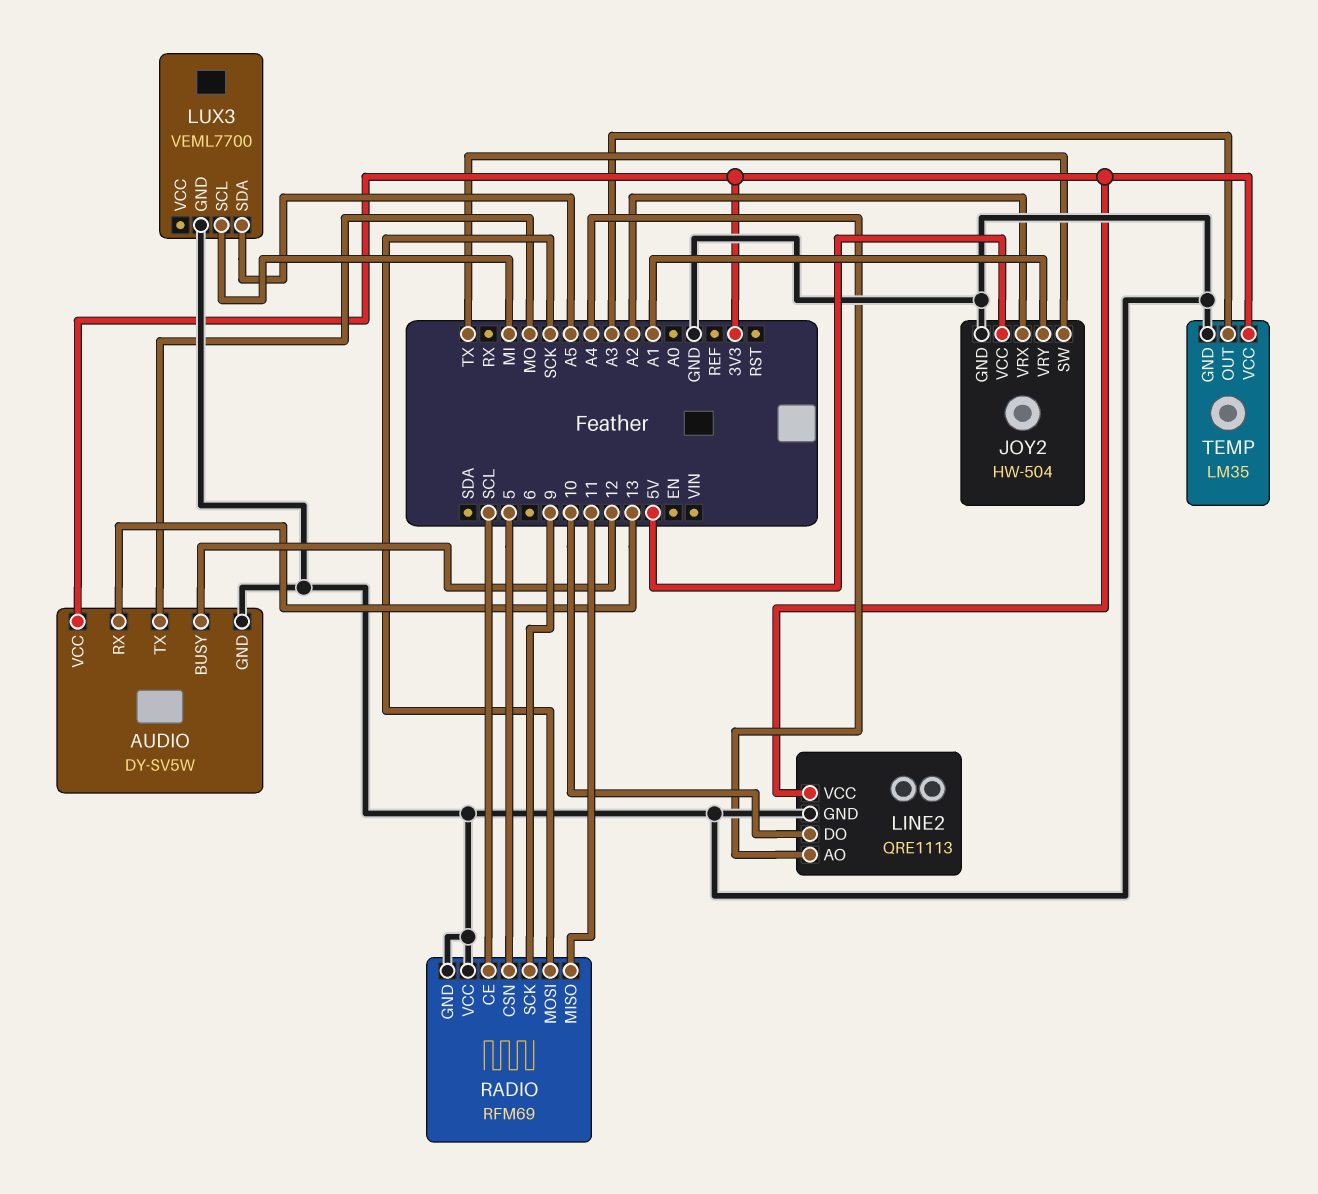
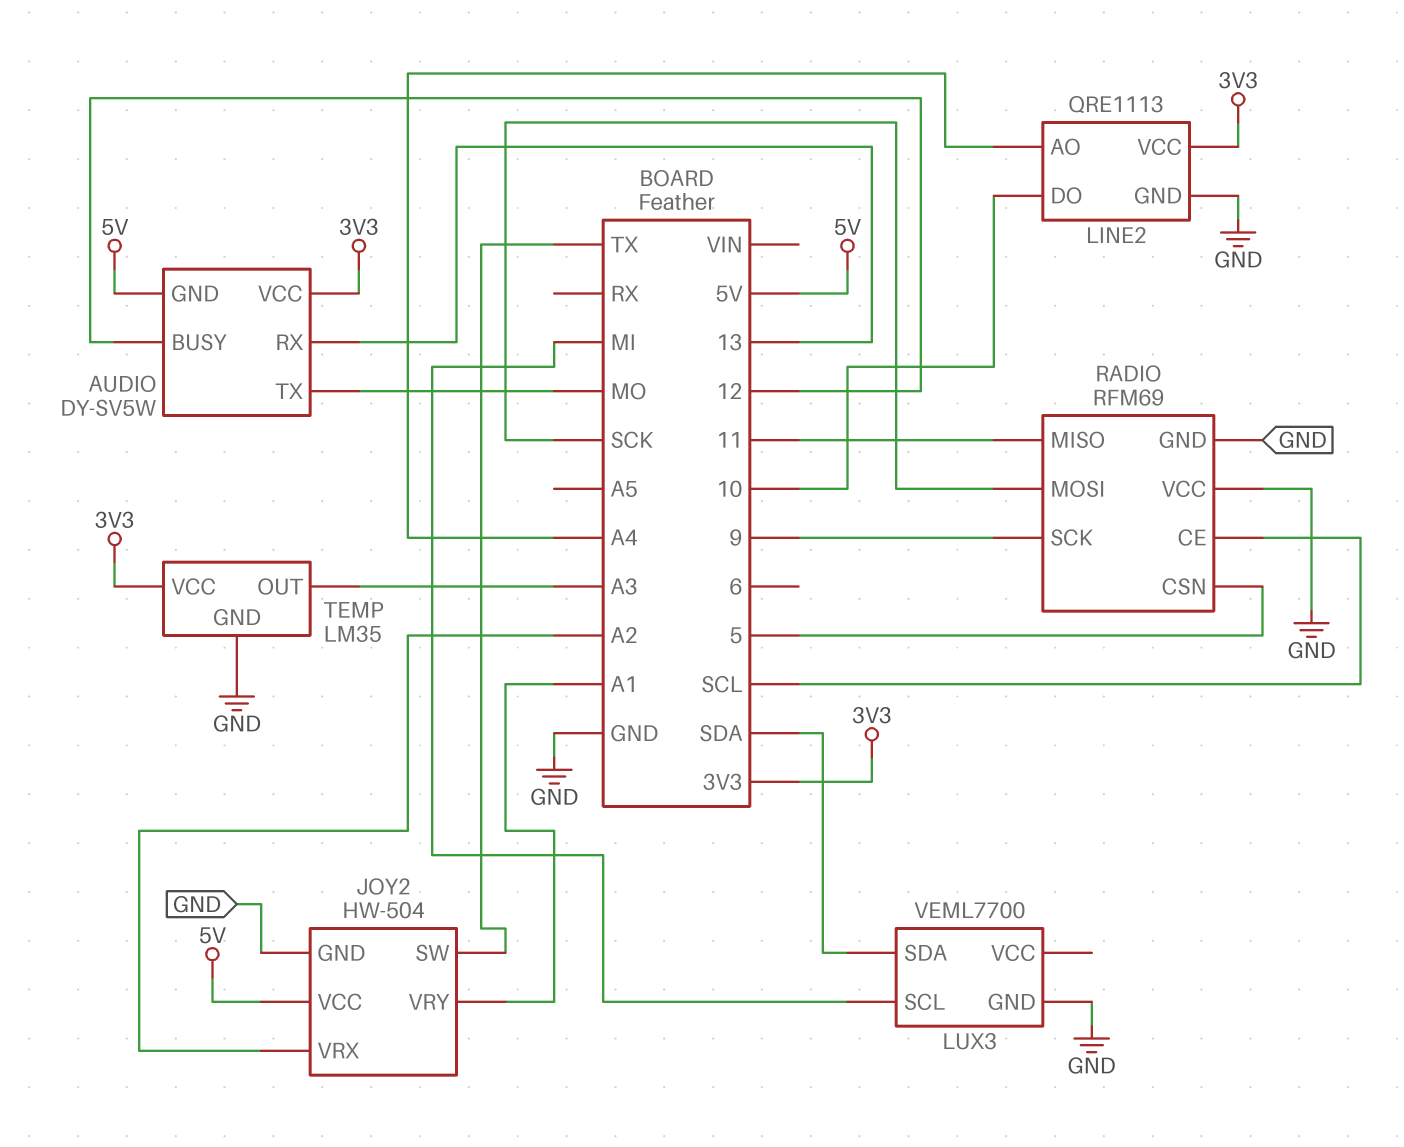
AUDIO pin GND: GND -> 5V
LUX3 pin SDA: A5 -> SDA

